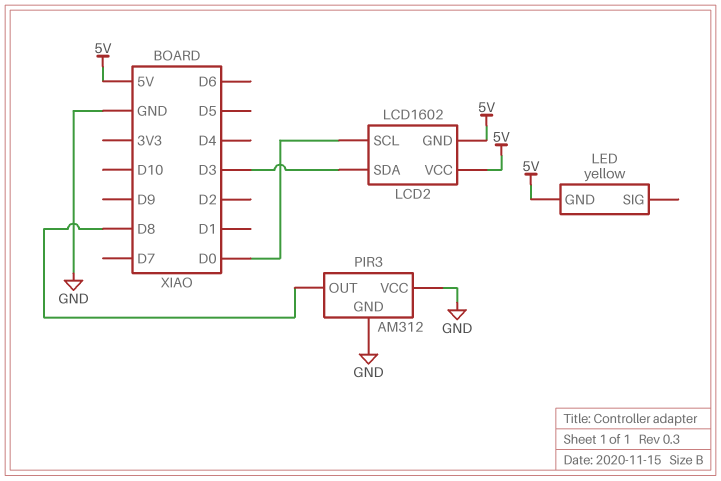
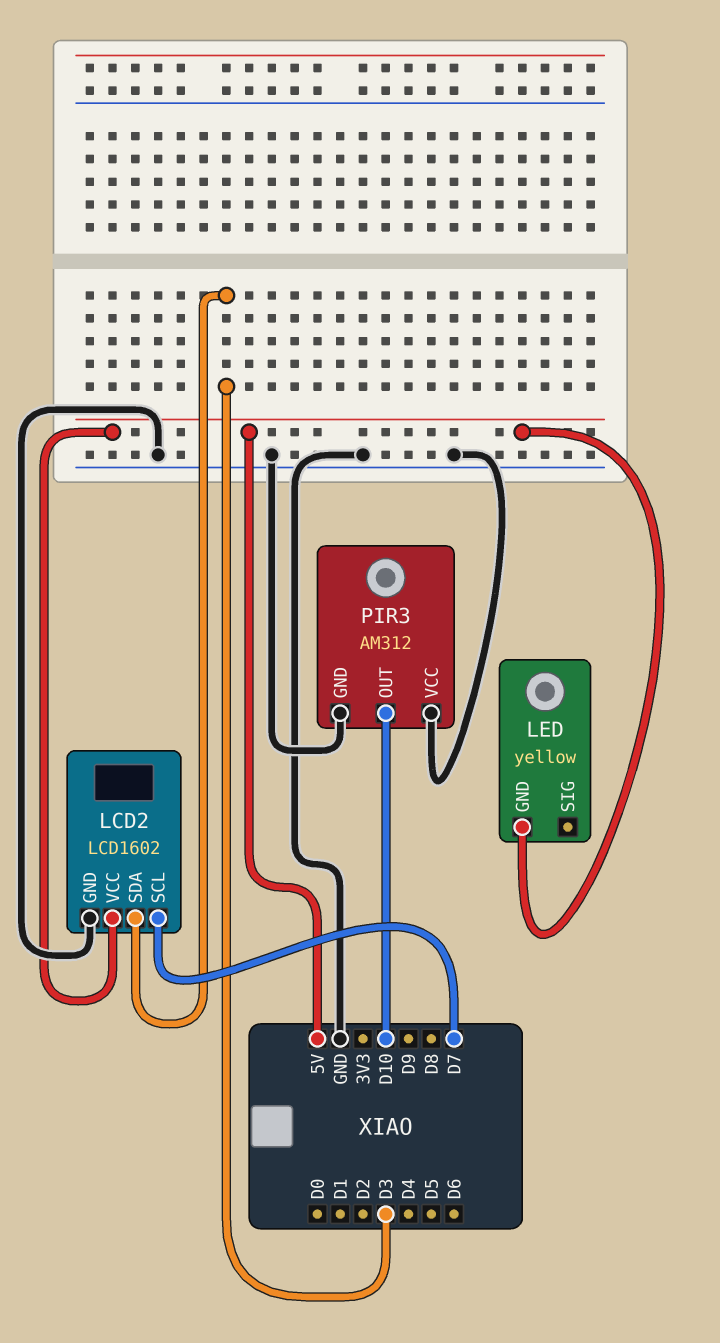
LCD2 pin GND: 5V -> GND
LCD2 pin SCL: D0 -> D7
PIR3 pin OUT: D8 -> D10

